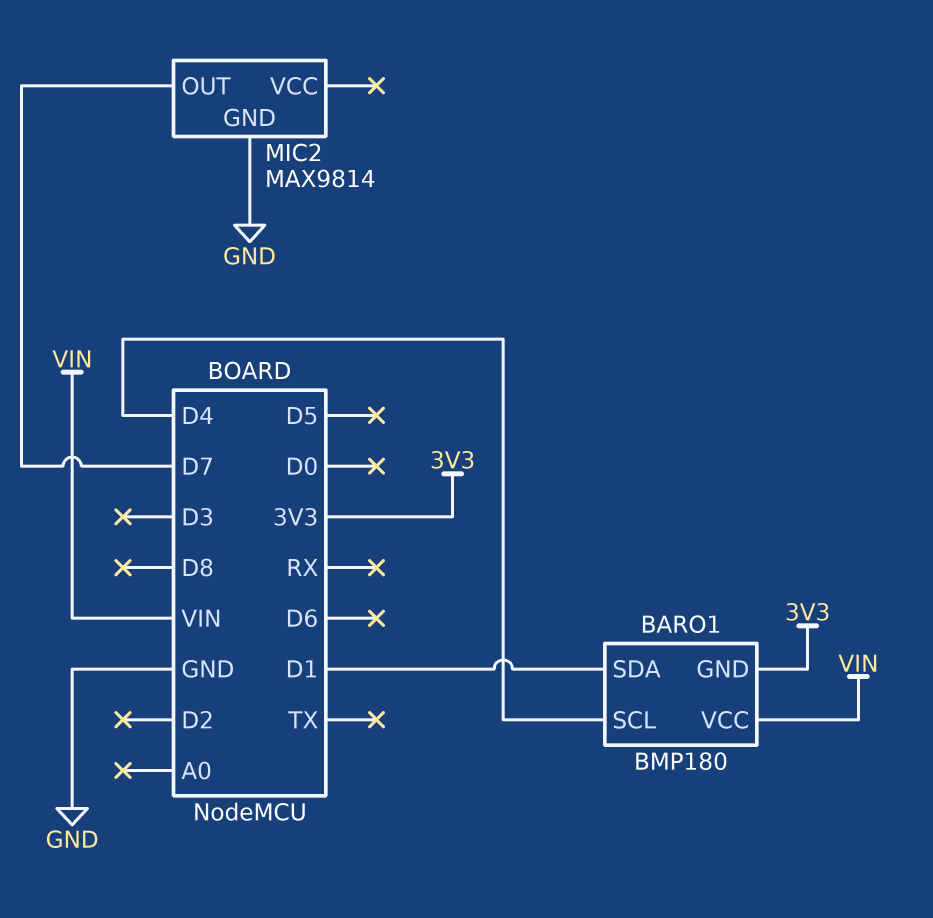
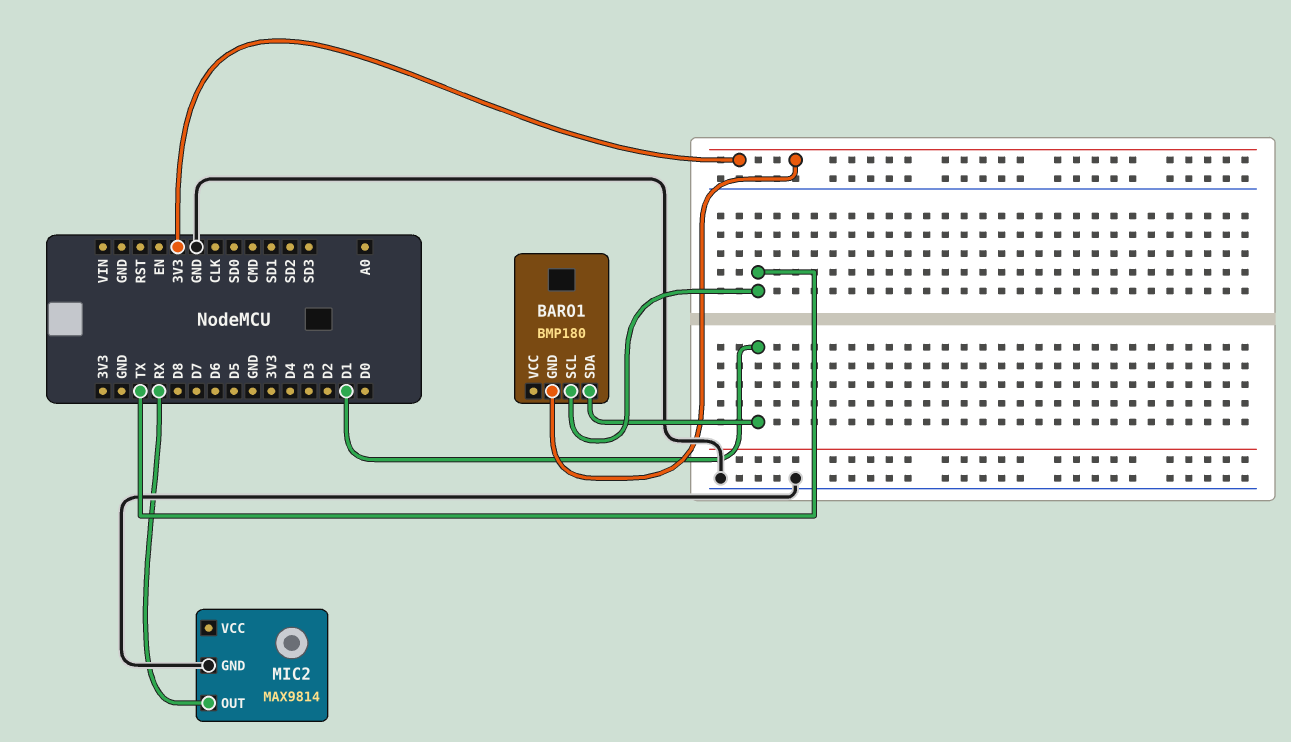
BARO1 pin SCL: D4 -> TX
BARO1 pin VCC: VIN -> none
MIC2 pin OUT: D7 -> RX

